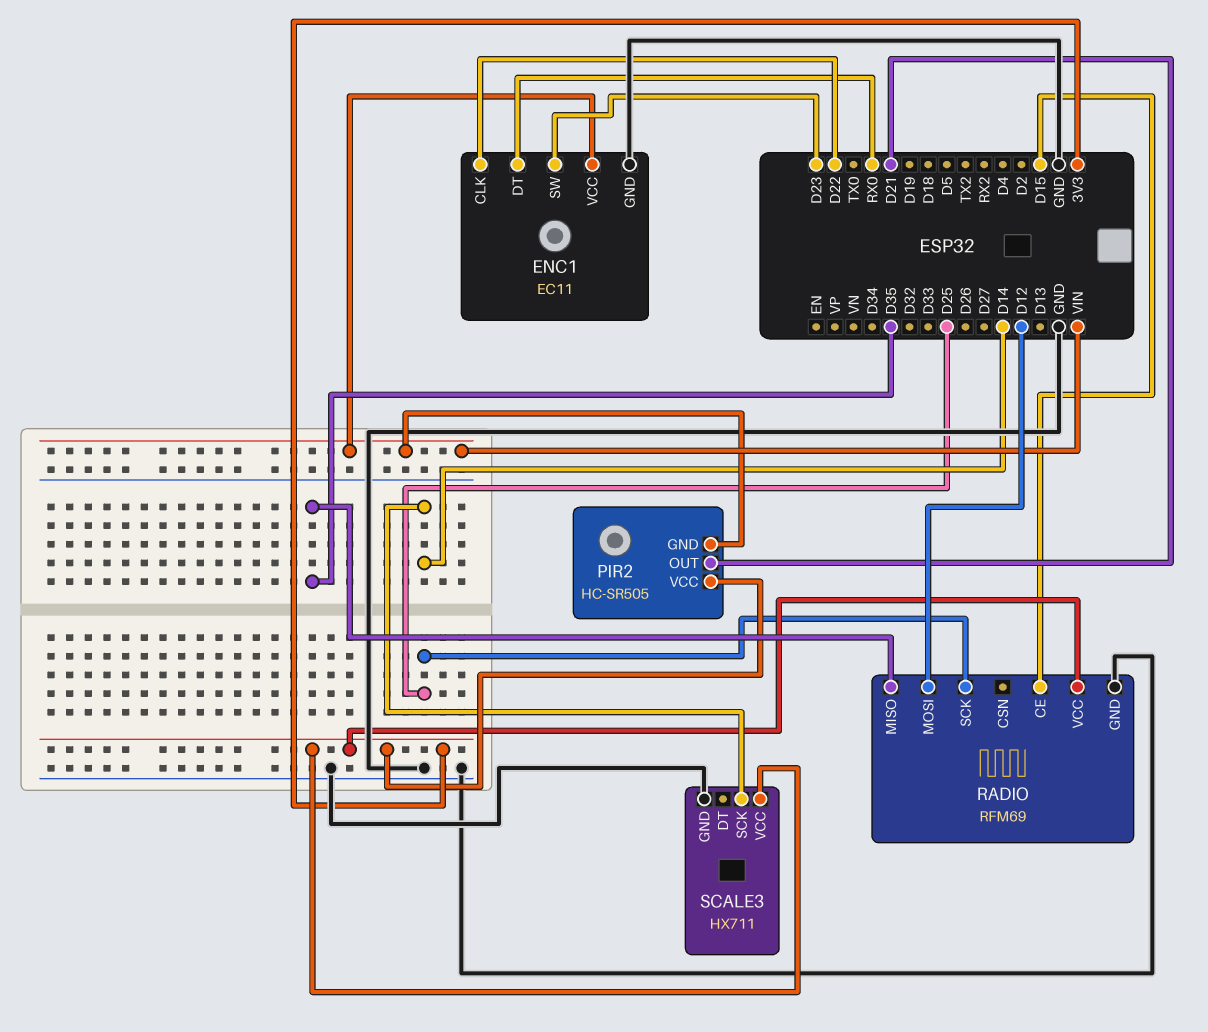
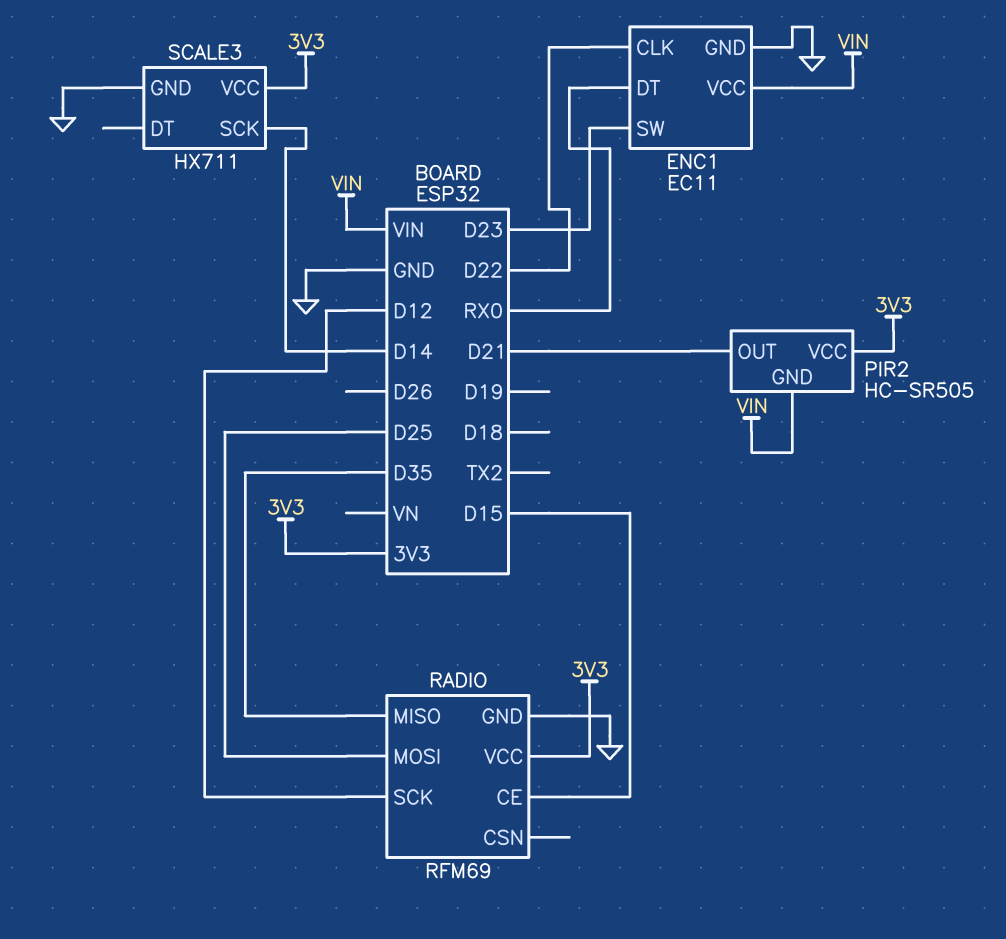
RADIO pin MOSI: D12 -> D25
RADIO pin SCK: D25 -> D12

